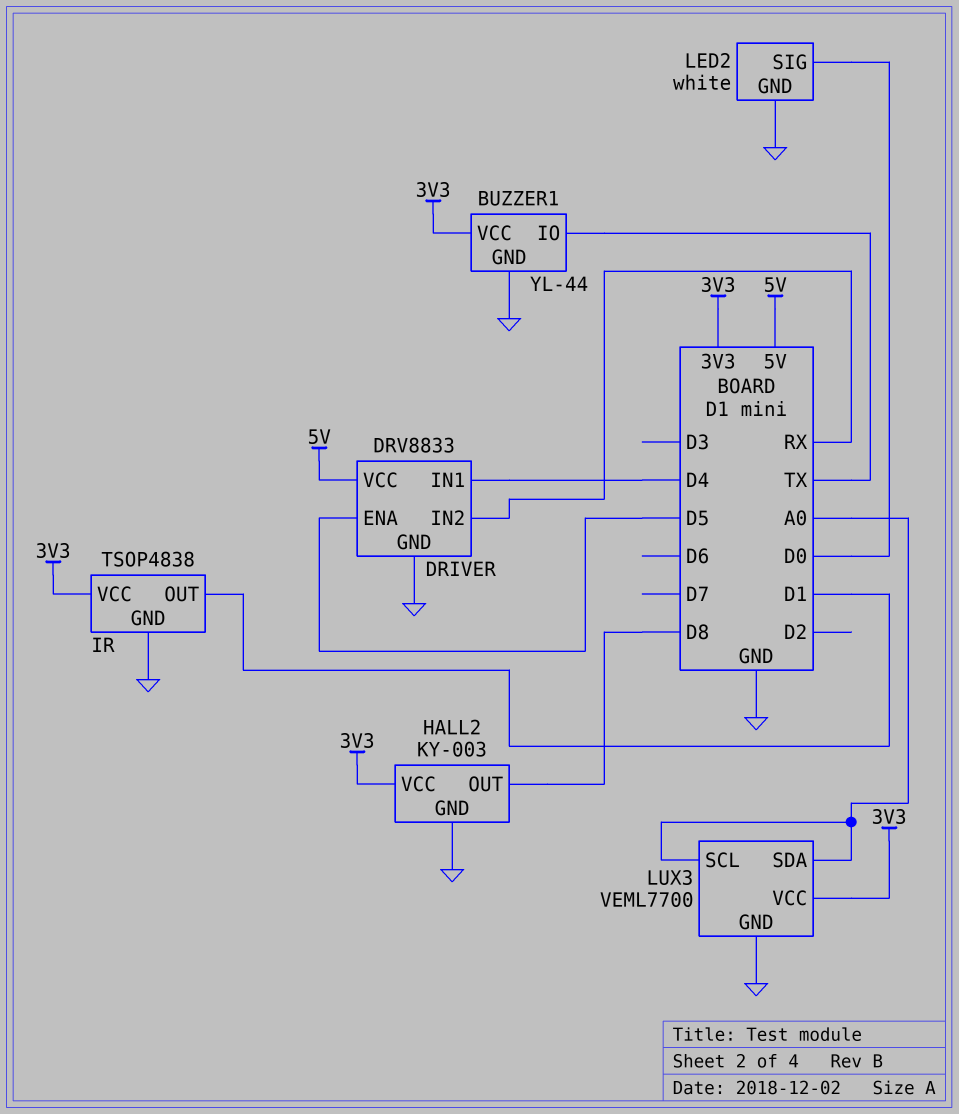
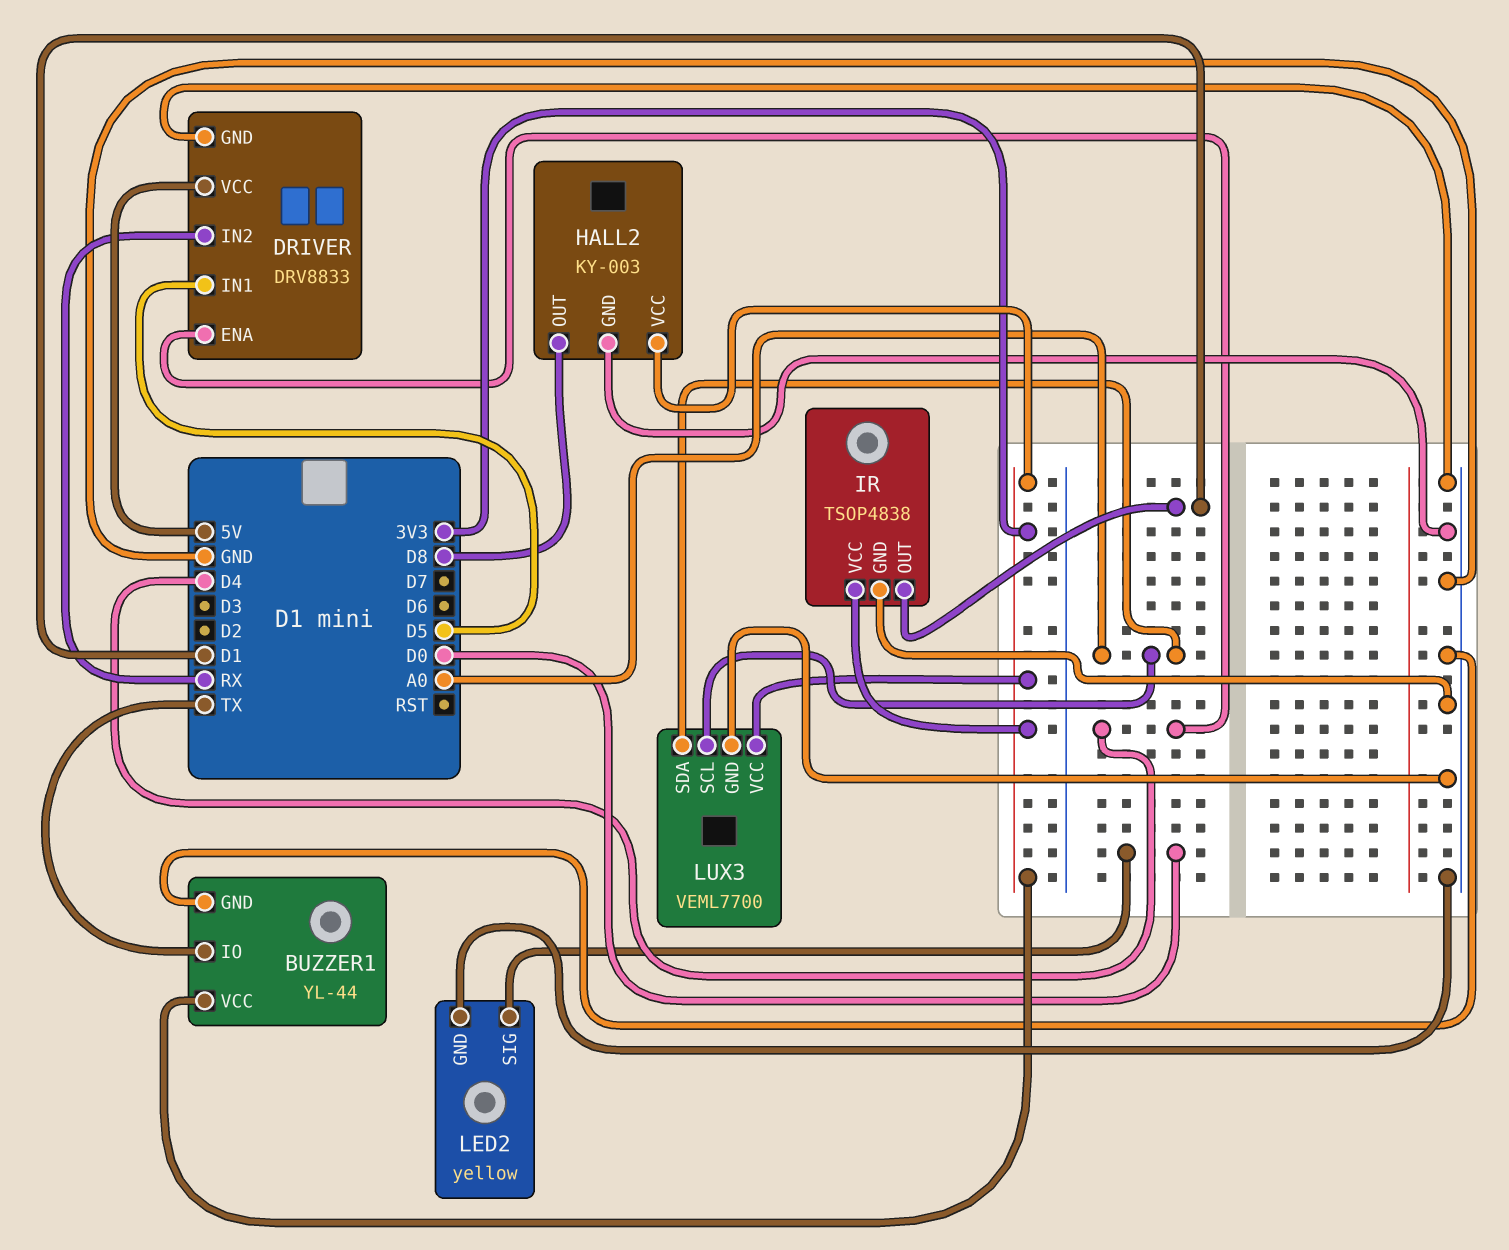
DRIVER pin ENA: D5 -> D4
DRIVER pin IN1: D4 -> D5
LED2: white -> yellow

